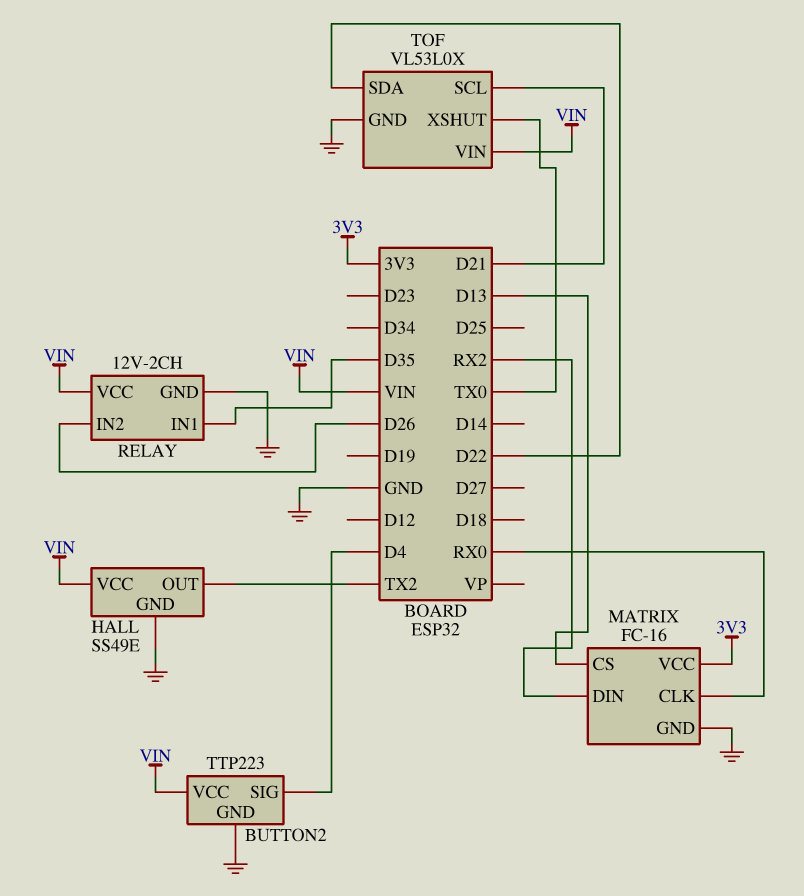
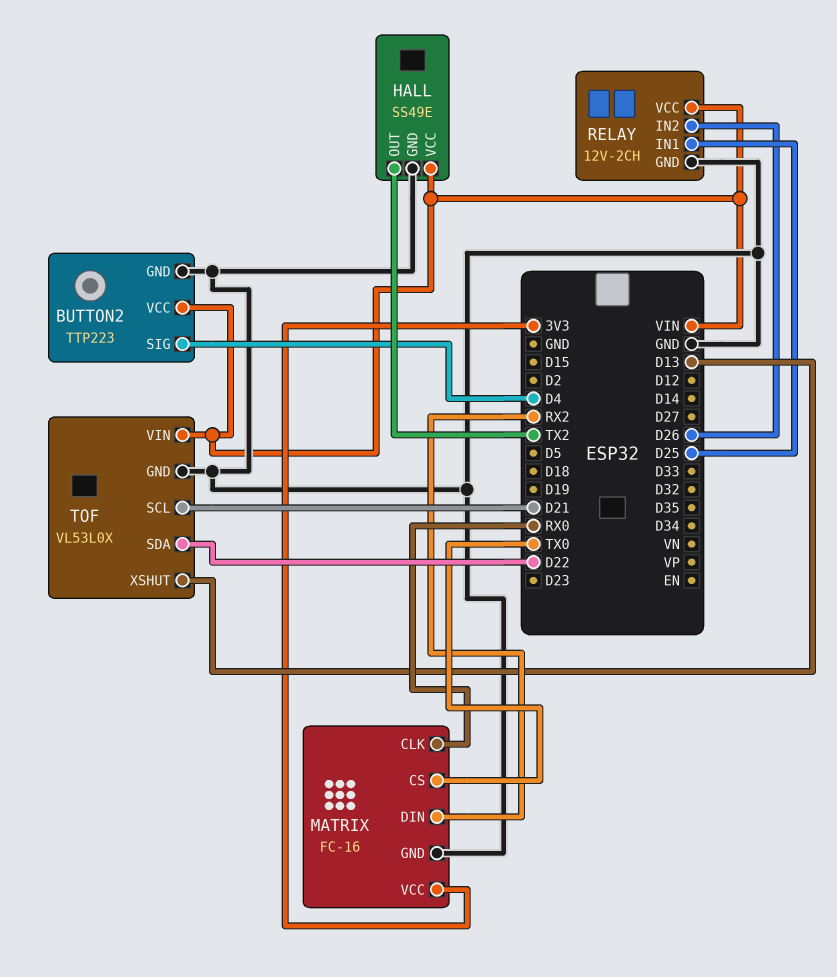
MATRIX pin CS: D13 -> TX0
RELAY pin IN1: D35 -> D25
TOF pin XSHUT: TX0 -> D13

